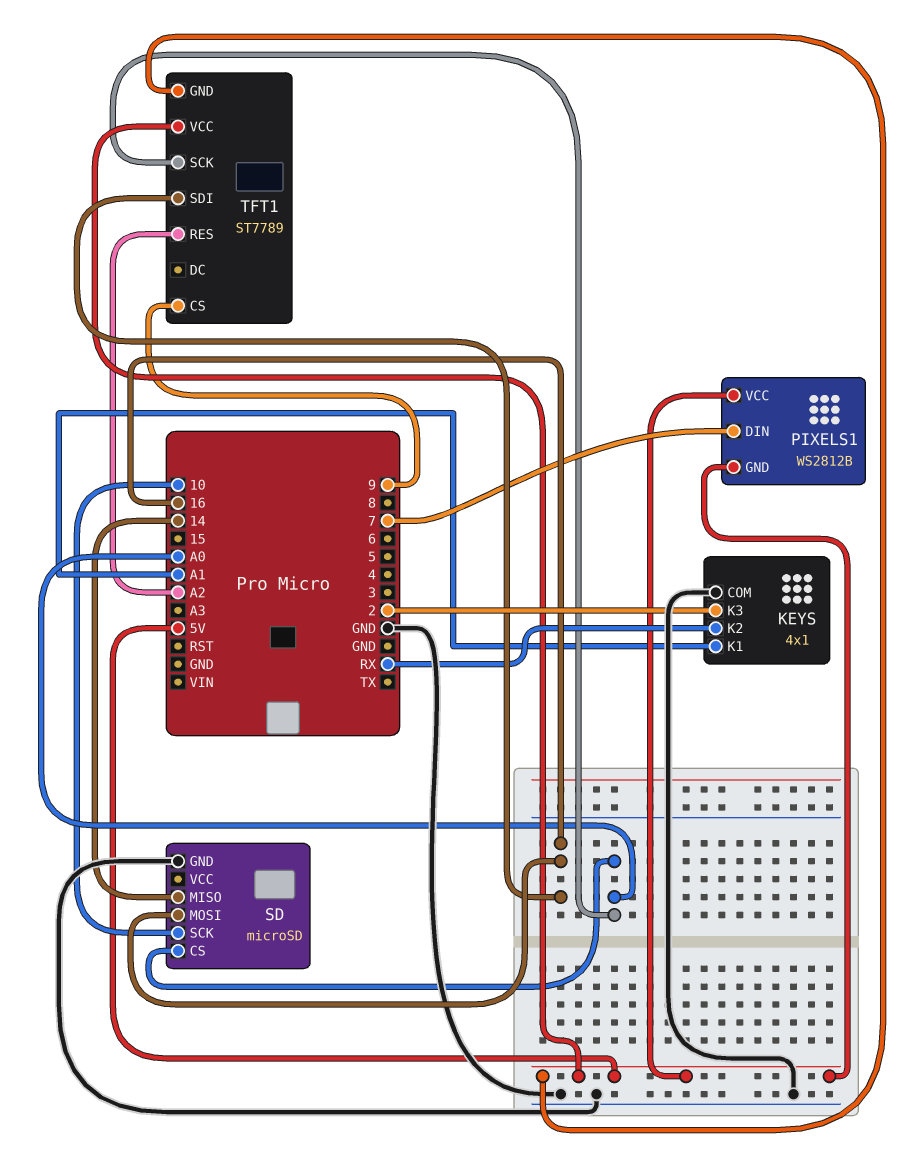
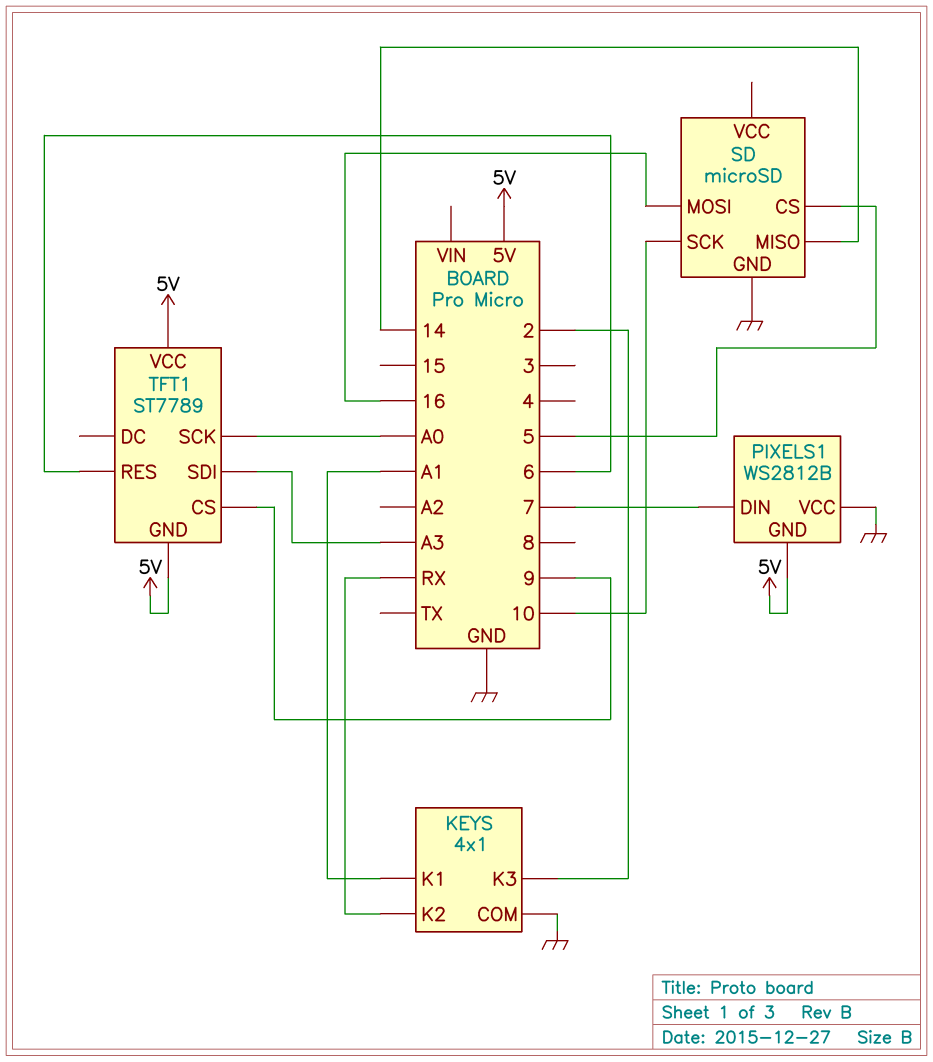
PIXELS1 pin VCC: 5V -> GND
SD pin CS: A0 -> 5
TFT1 pin RES: A2 -> 6
TFT1 pin SDI: 16 -> A3

